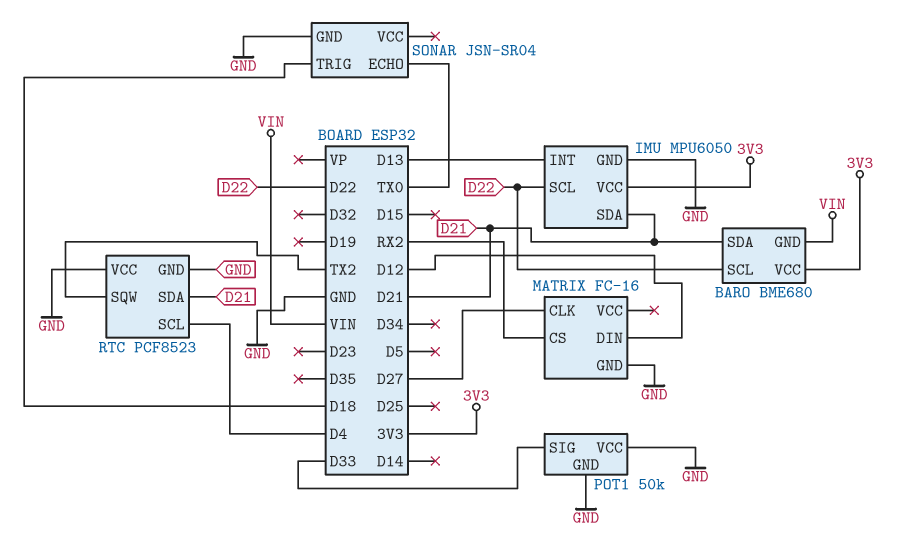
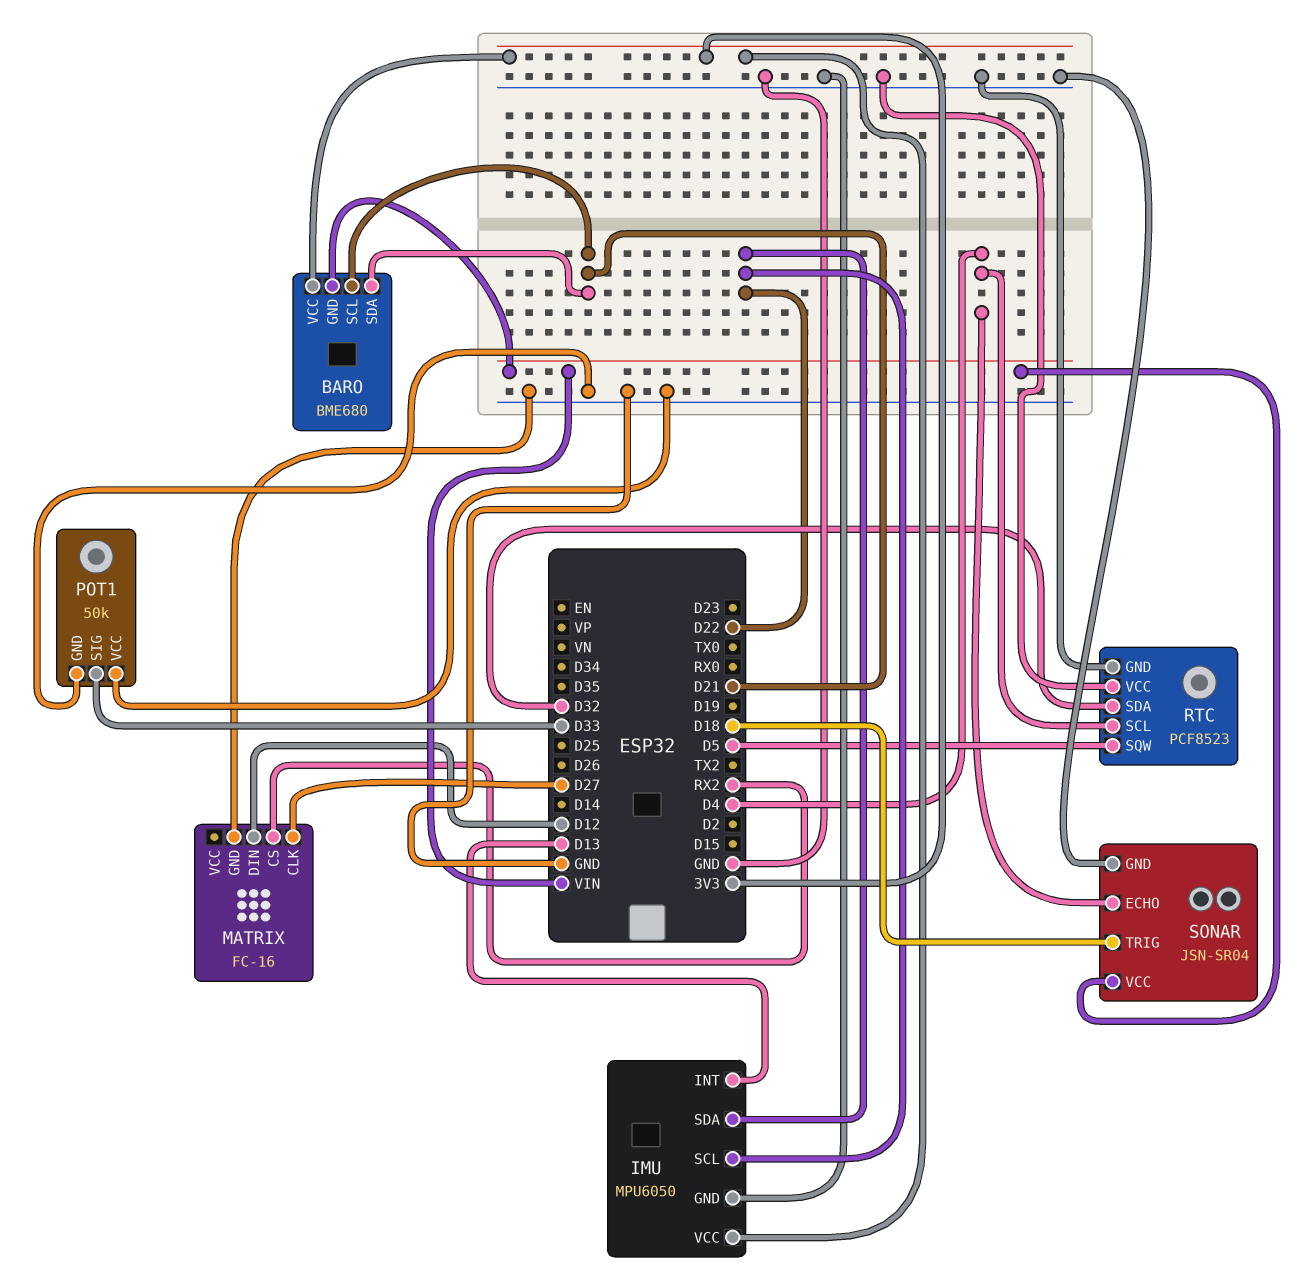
BARO pin SCL: D22 -> D21
IMU pin SDA: D21 -> D22
RTC pin SDA: D21 -> D32
RTC pin SQW: TX2 -> D5
SONAR pin ECHO: TX0 -> D4
SONAR pin VCC: none -> VIN

